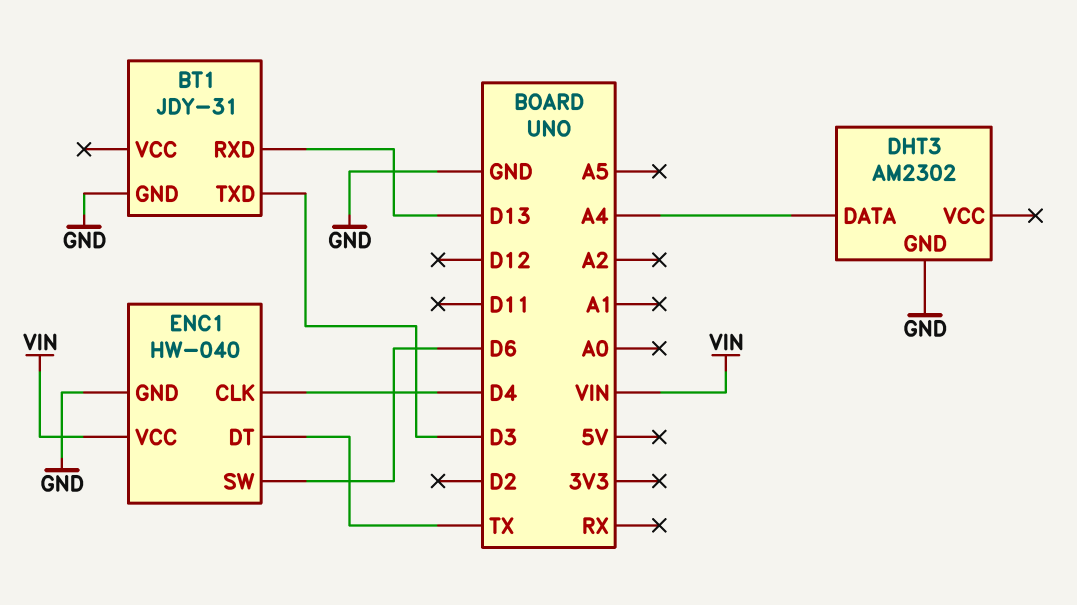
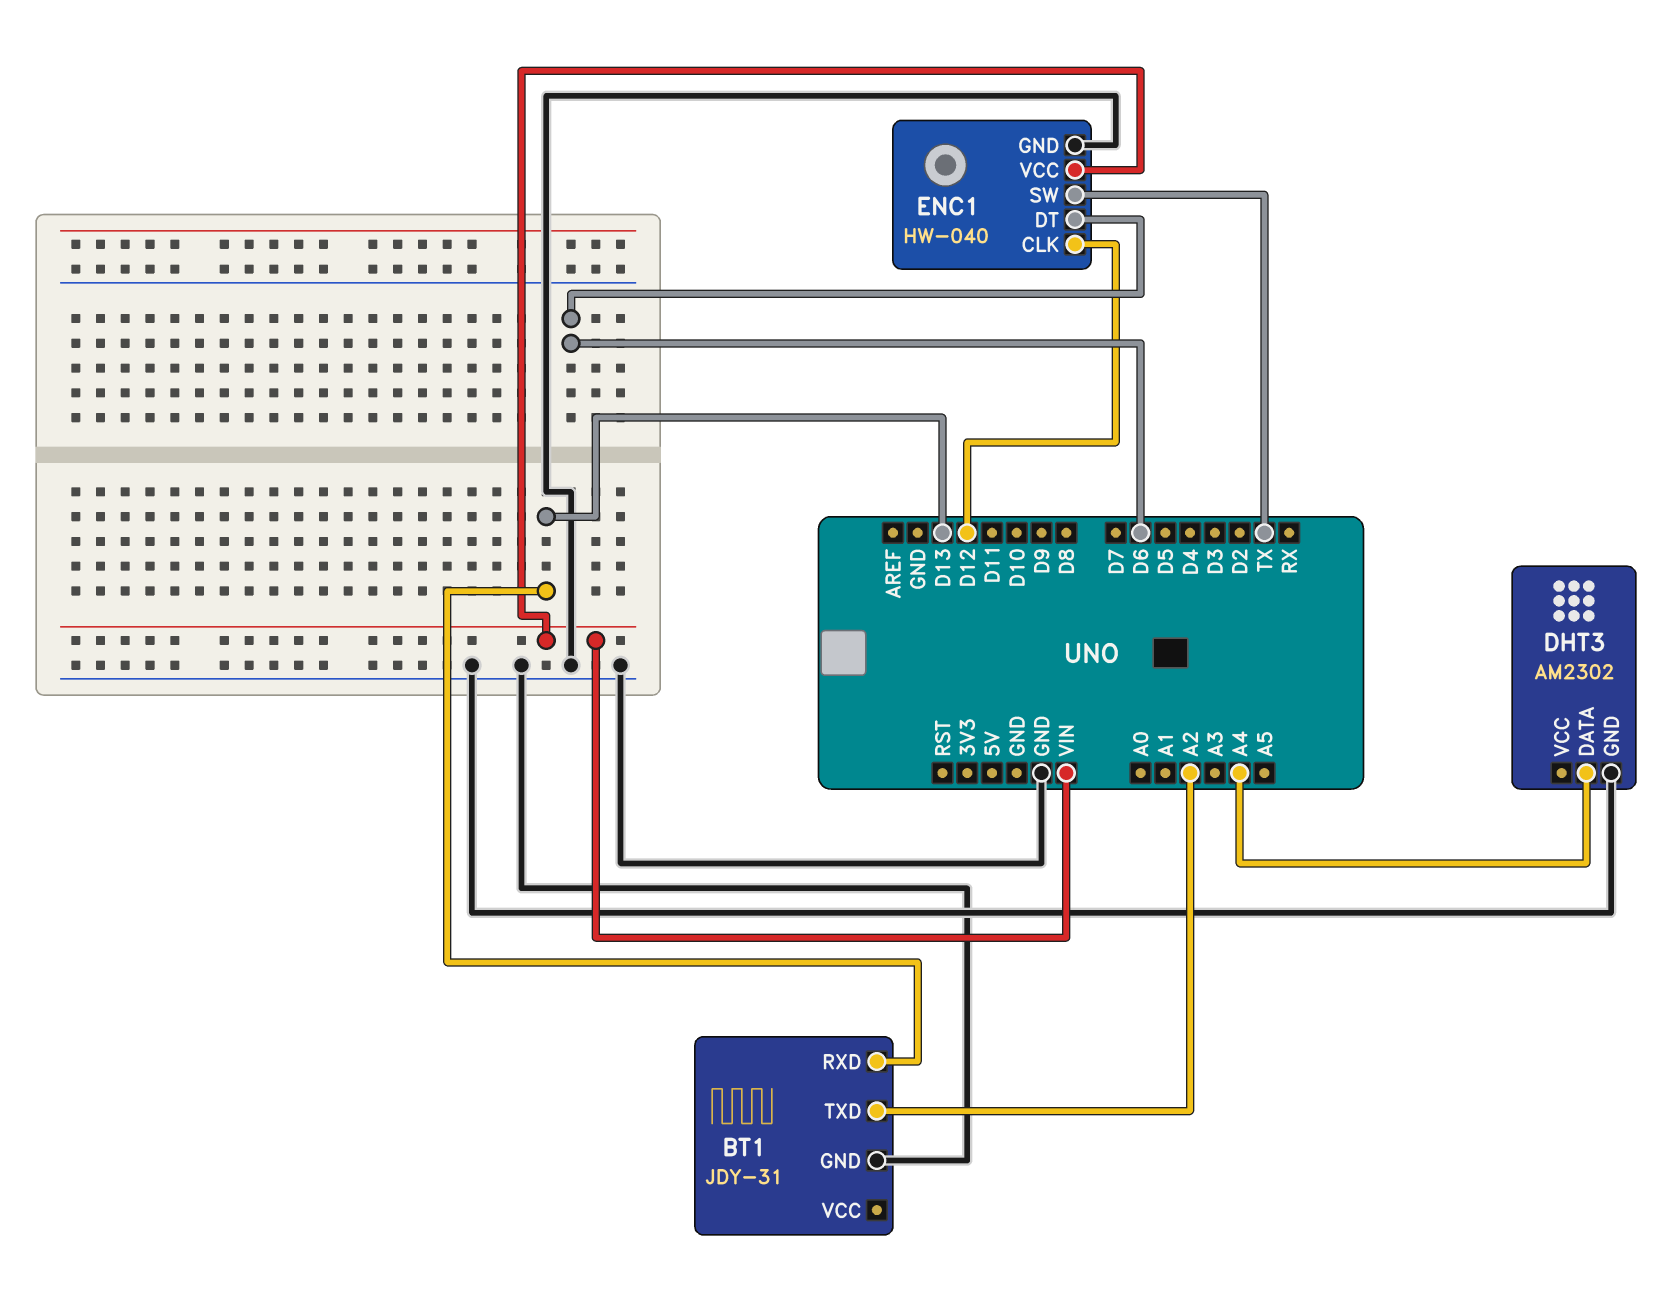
BT1 pin TXD: D3 -> A2
ENC1 pin CLK: D4 -> D12
ENC1 pin DT: TX -> D6
ENC1 pin SW: D6 -> TX

